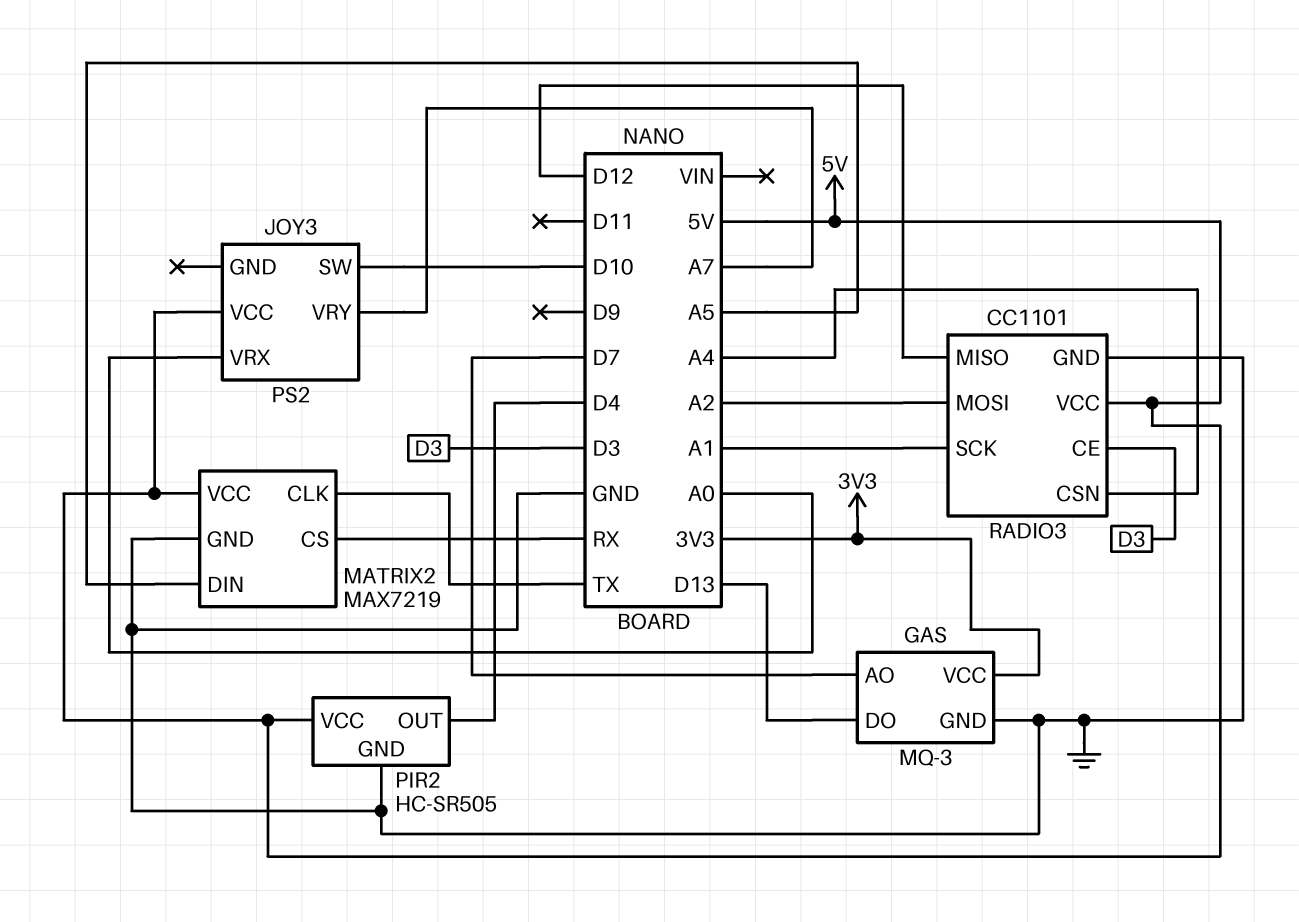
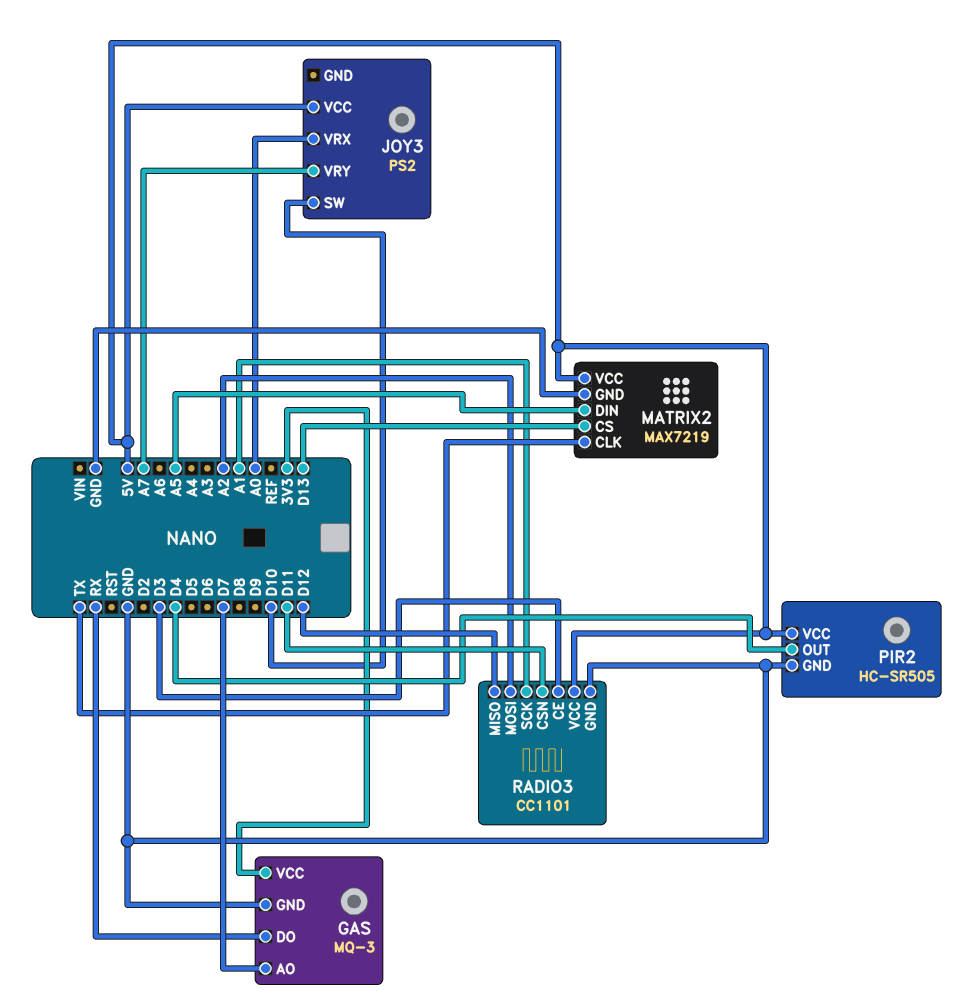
GAS pin DO: D13 -> RX
MATRIX2 pin CS: RX -> D13
RADIO3 pin CSN: A4 -> D11

